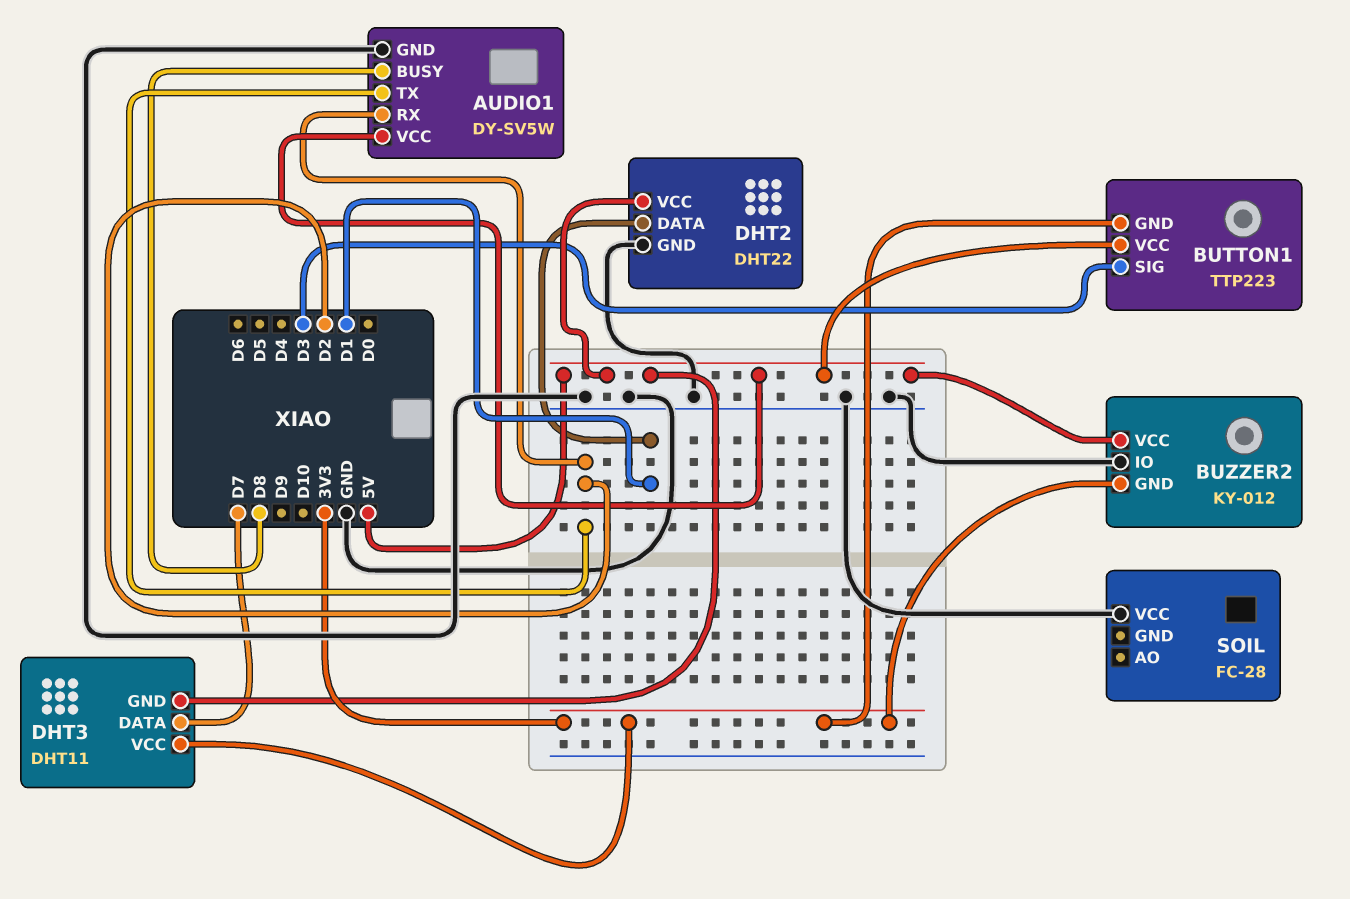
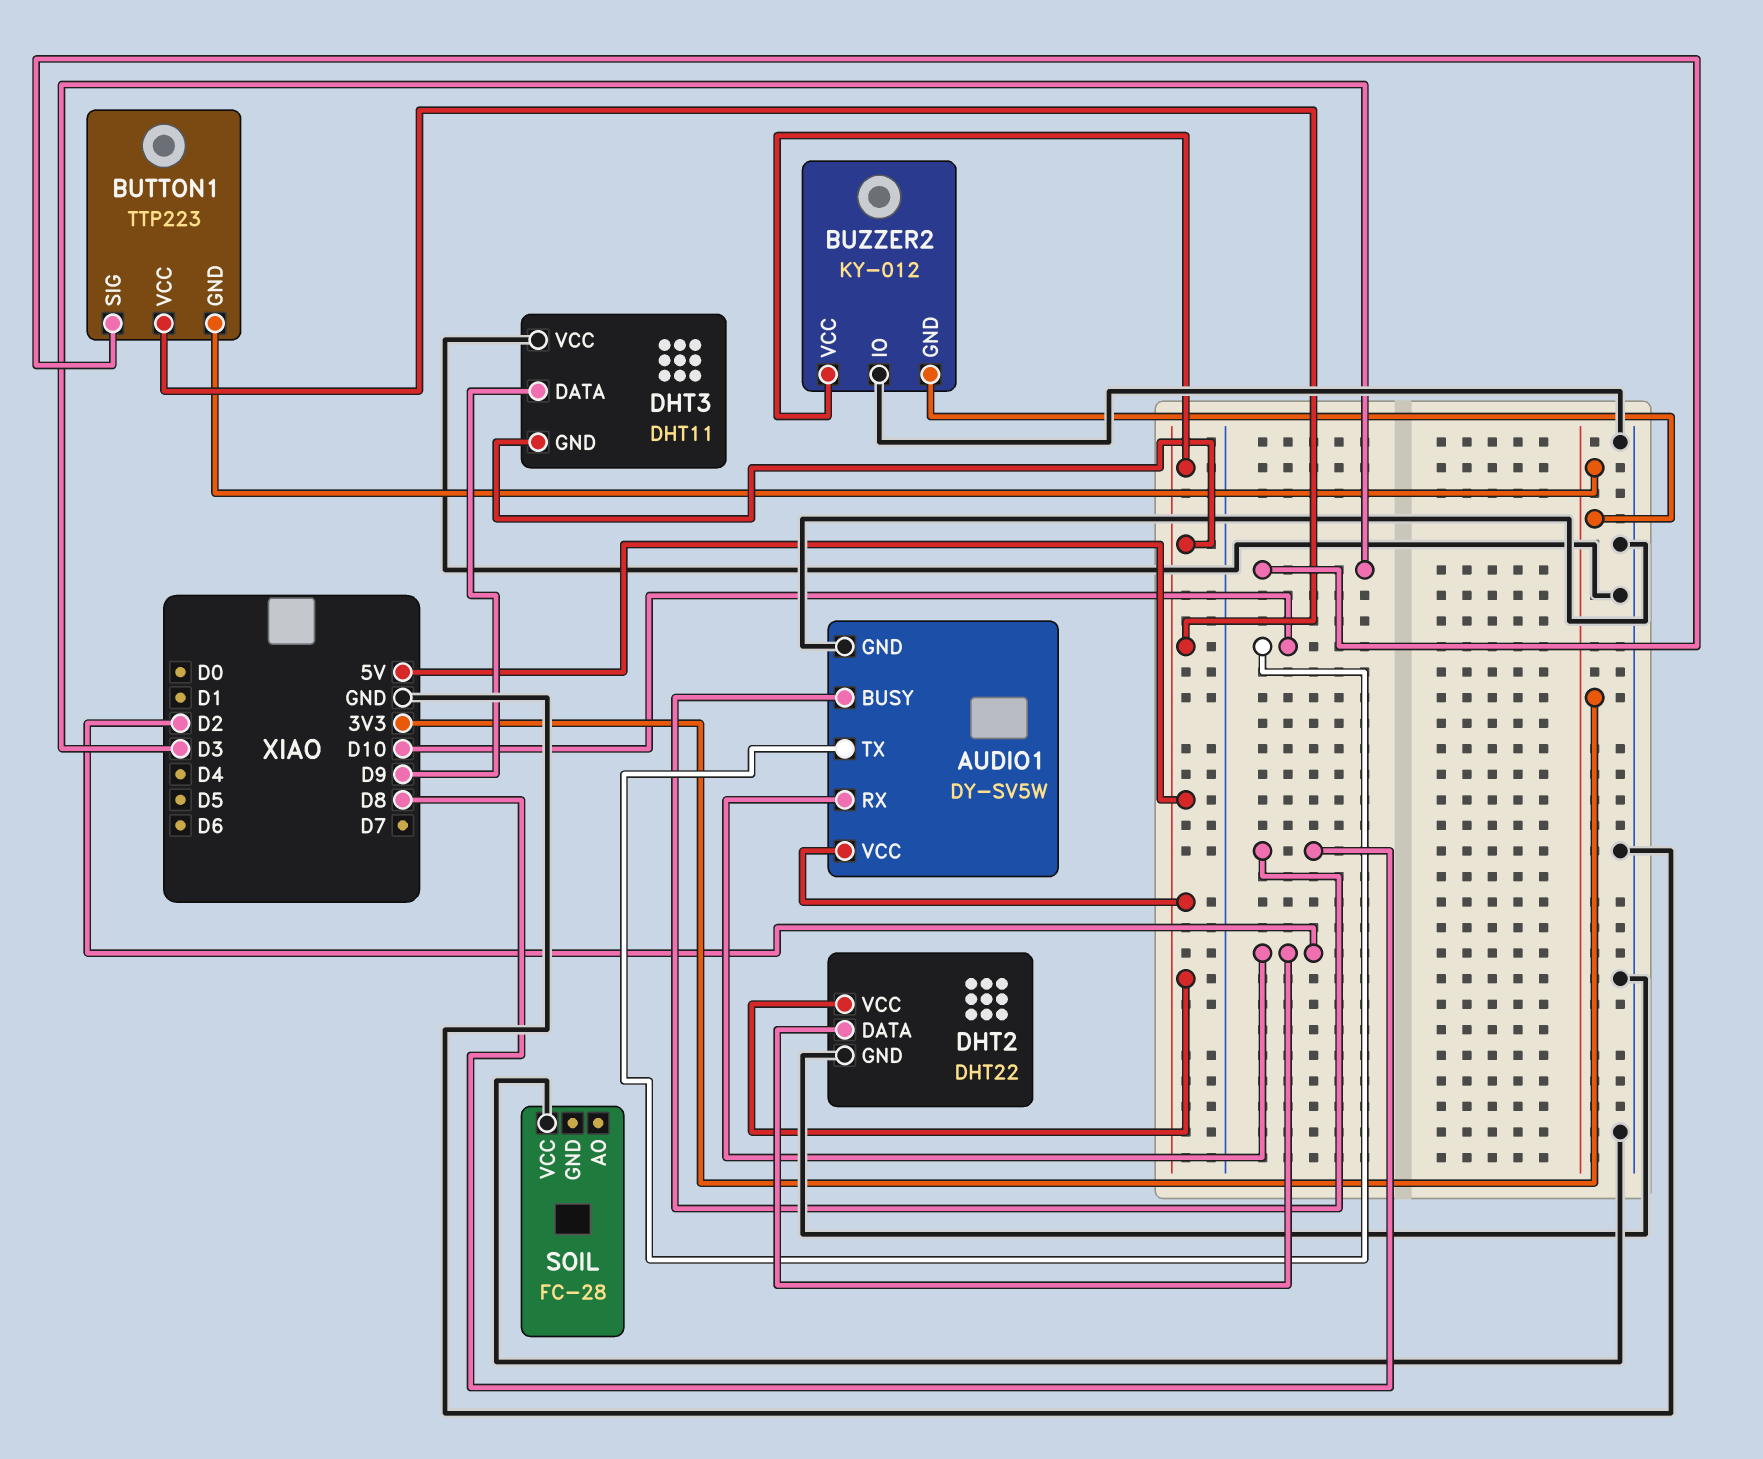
AUDIO1 pin TX: D2 -> D10
DHT2 pin DATA: D1 -> D2
DHT3 pin DATA: D7 -> D9
DHT3 pin VCC: 3V3 -> GND

